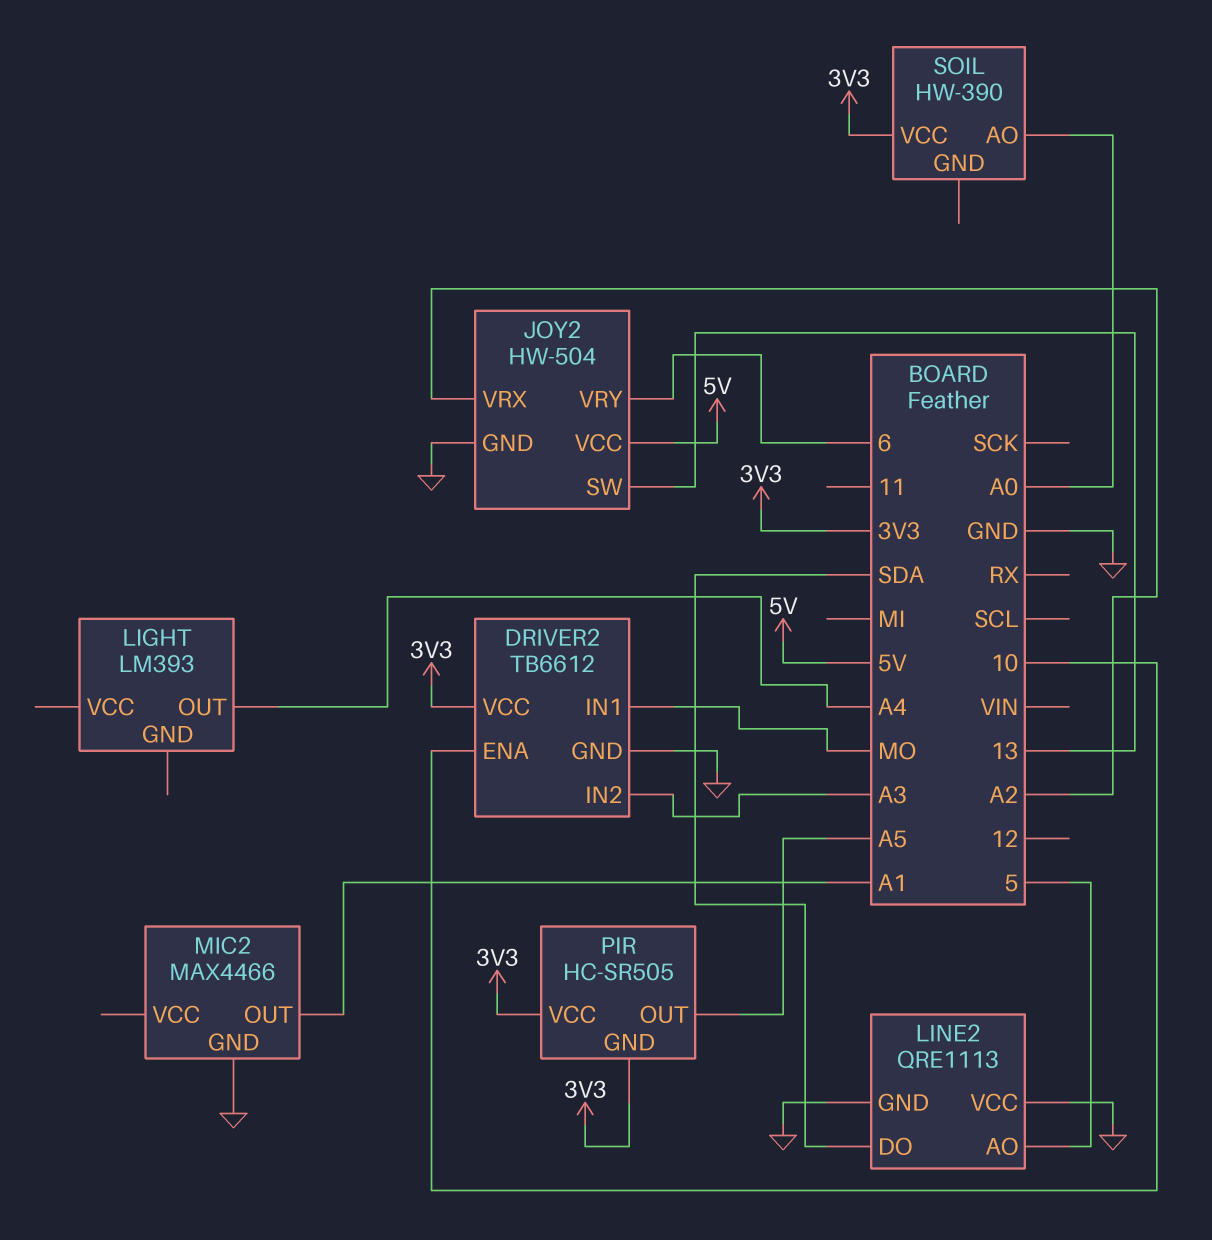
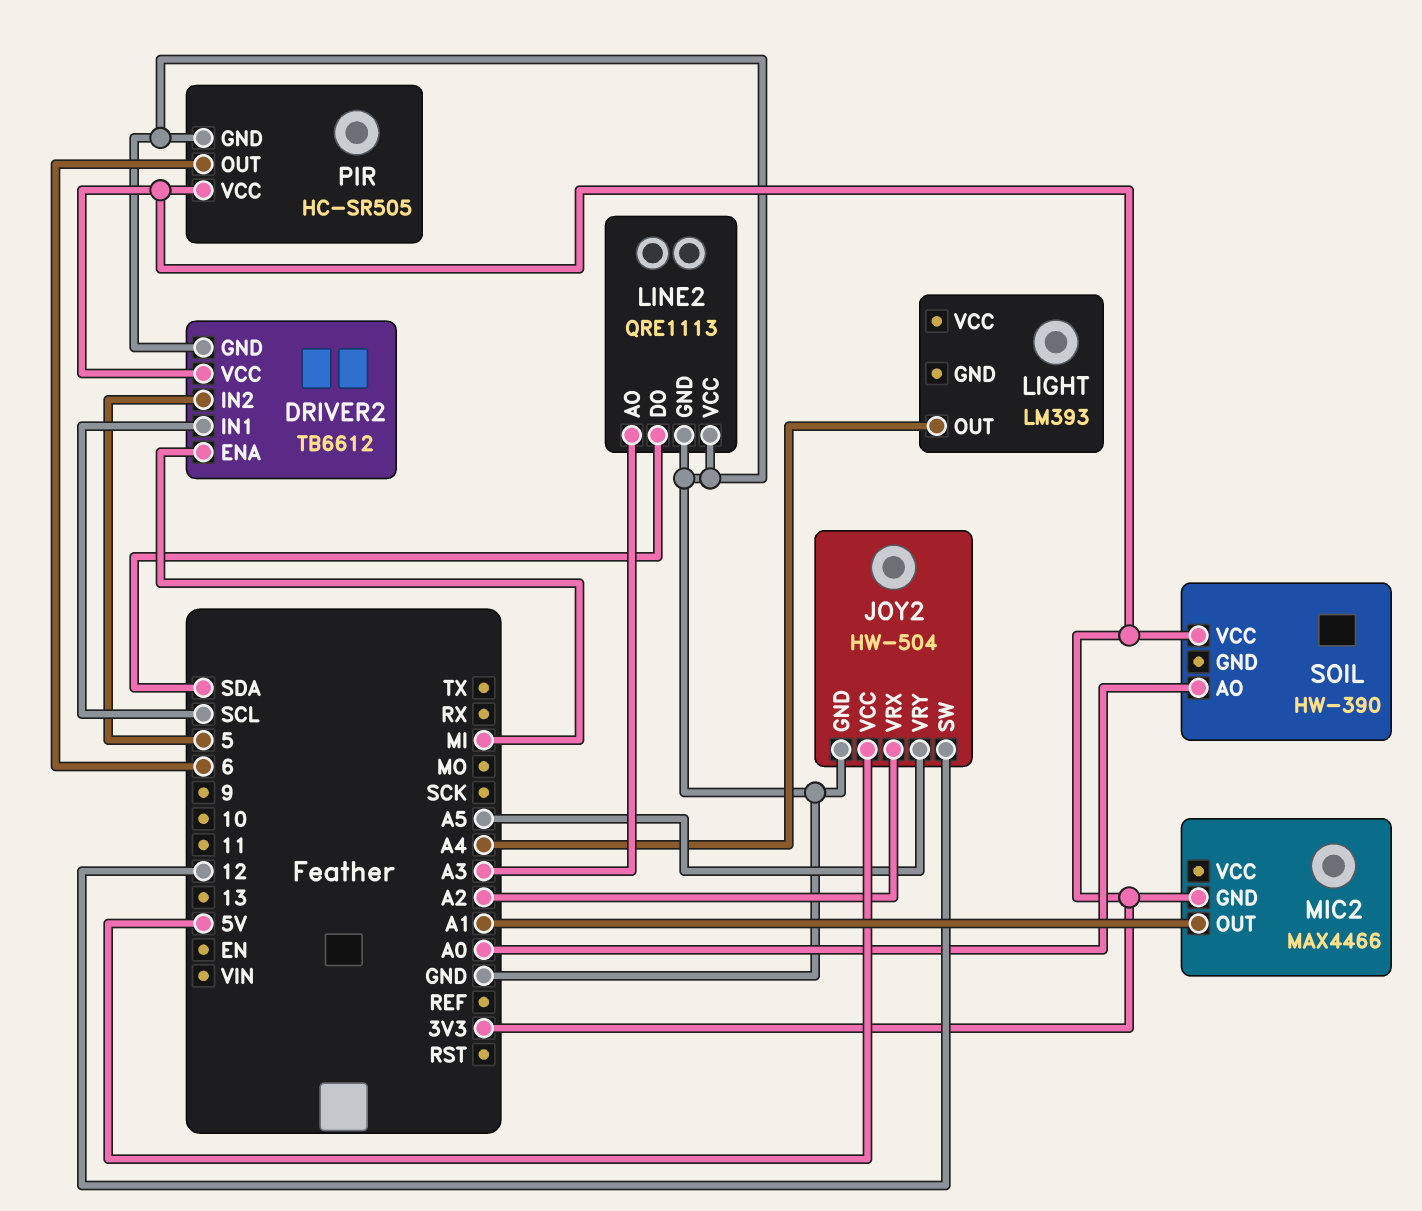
DRIVER2 pin ENA: 10 -> MI
DRIVER2 pin IN1: MO -> SCL
DRIVER2 pin IN2: A3 -> 5
JOY2 pin SW: 13 -> 12
JOY2 pin VRY: 6 -> A5
LINE2 pin AO: 5 -> A3
MIC2 pin GND: GND -> 3V3
PIR pin GND: 3V3 -> GND
PIR pin OUT: A5 -> 6

